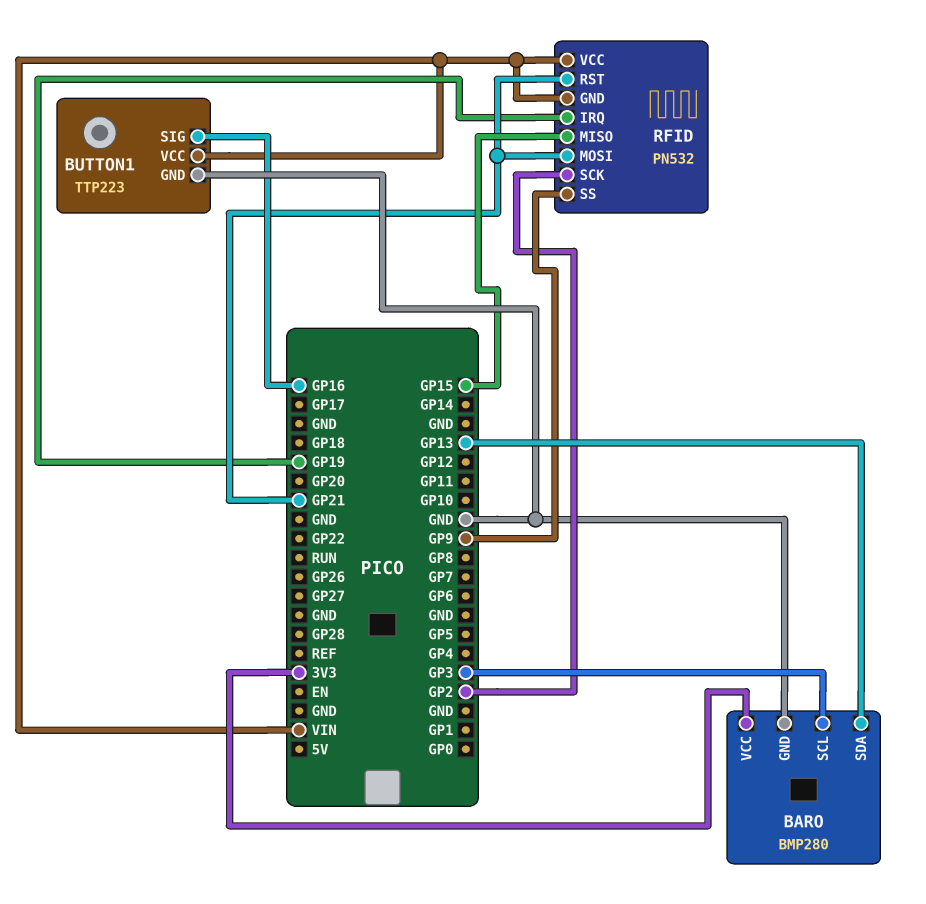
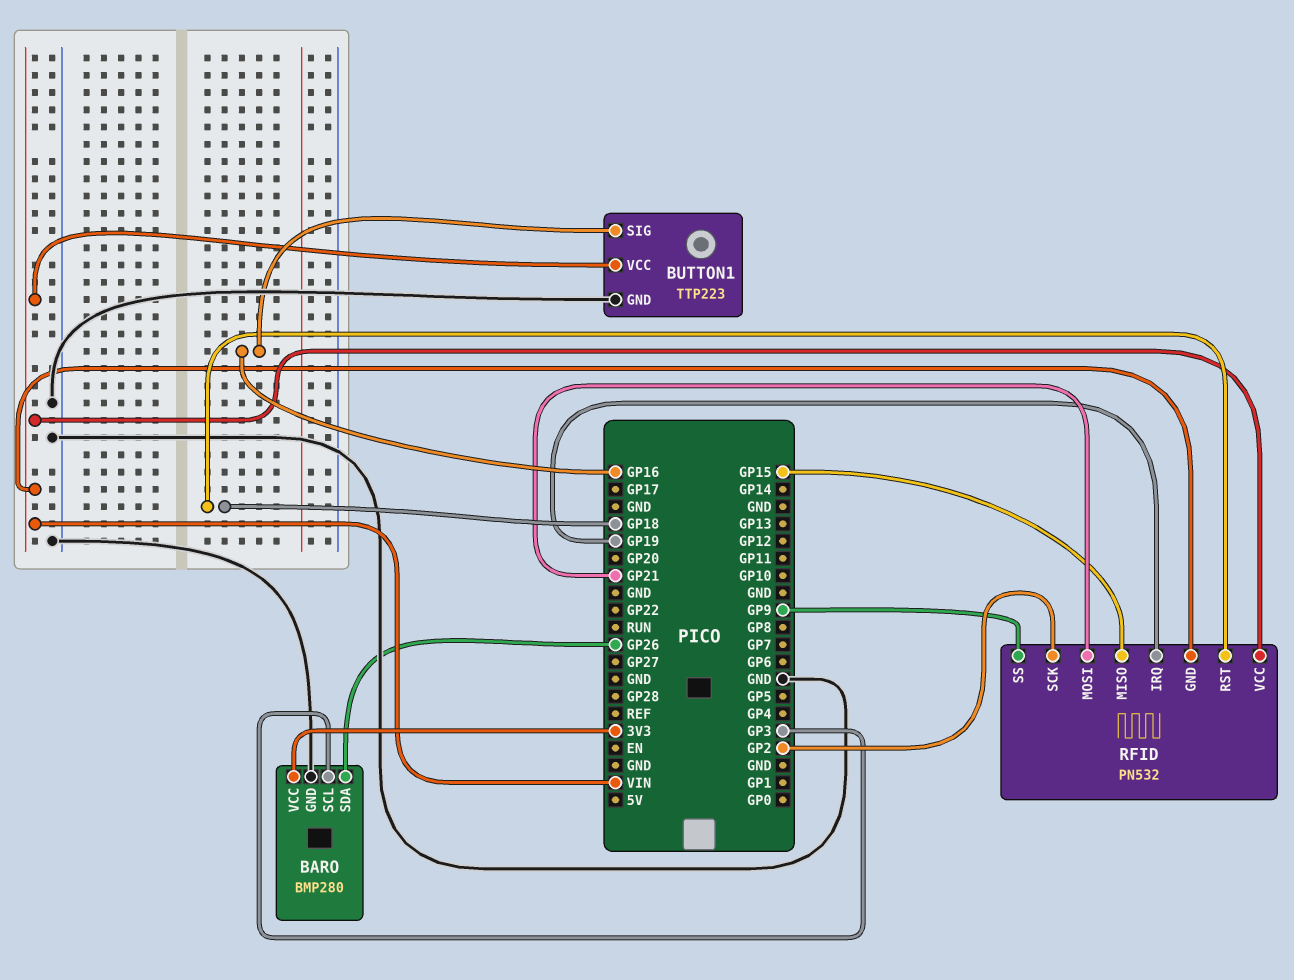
BARO pin SDA: GP13 -> GP26
RFID pin RST: GP21 -> GP18

